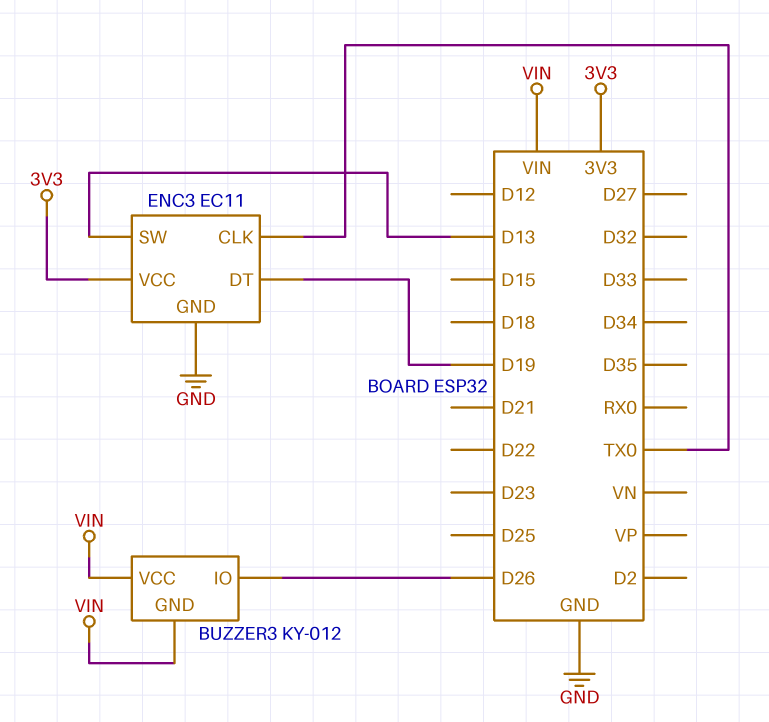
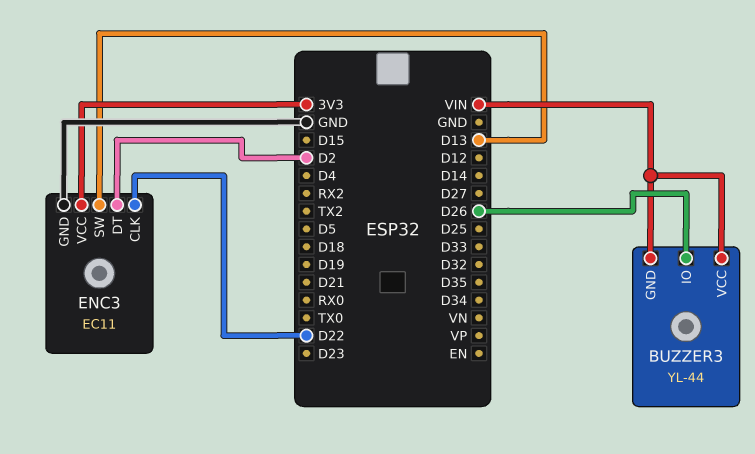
BUZZER3: KY-012 -> YL-44
ENC3 pin CLK: TX0 -> D22
ENC3 pin DT: D19 -> D2

